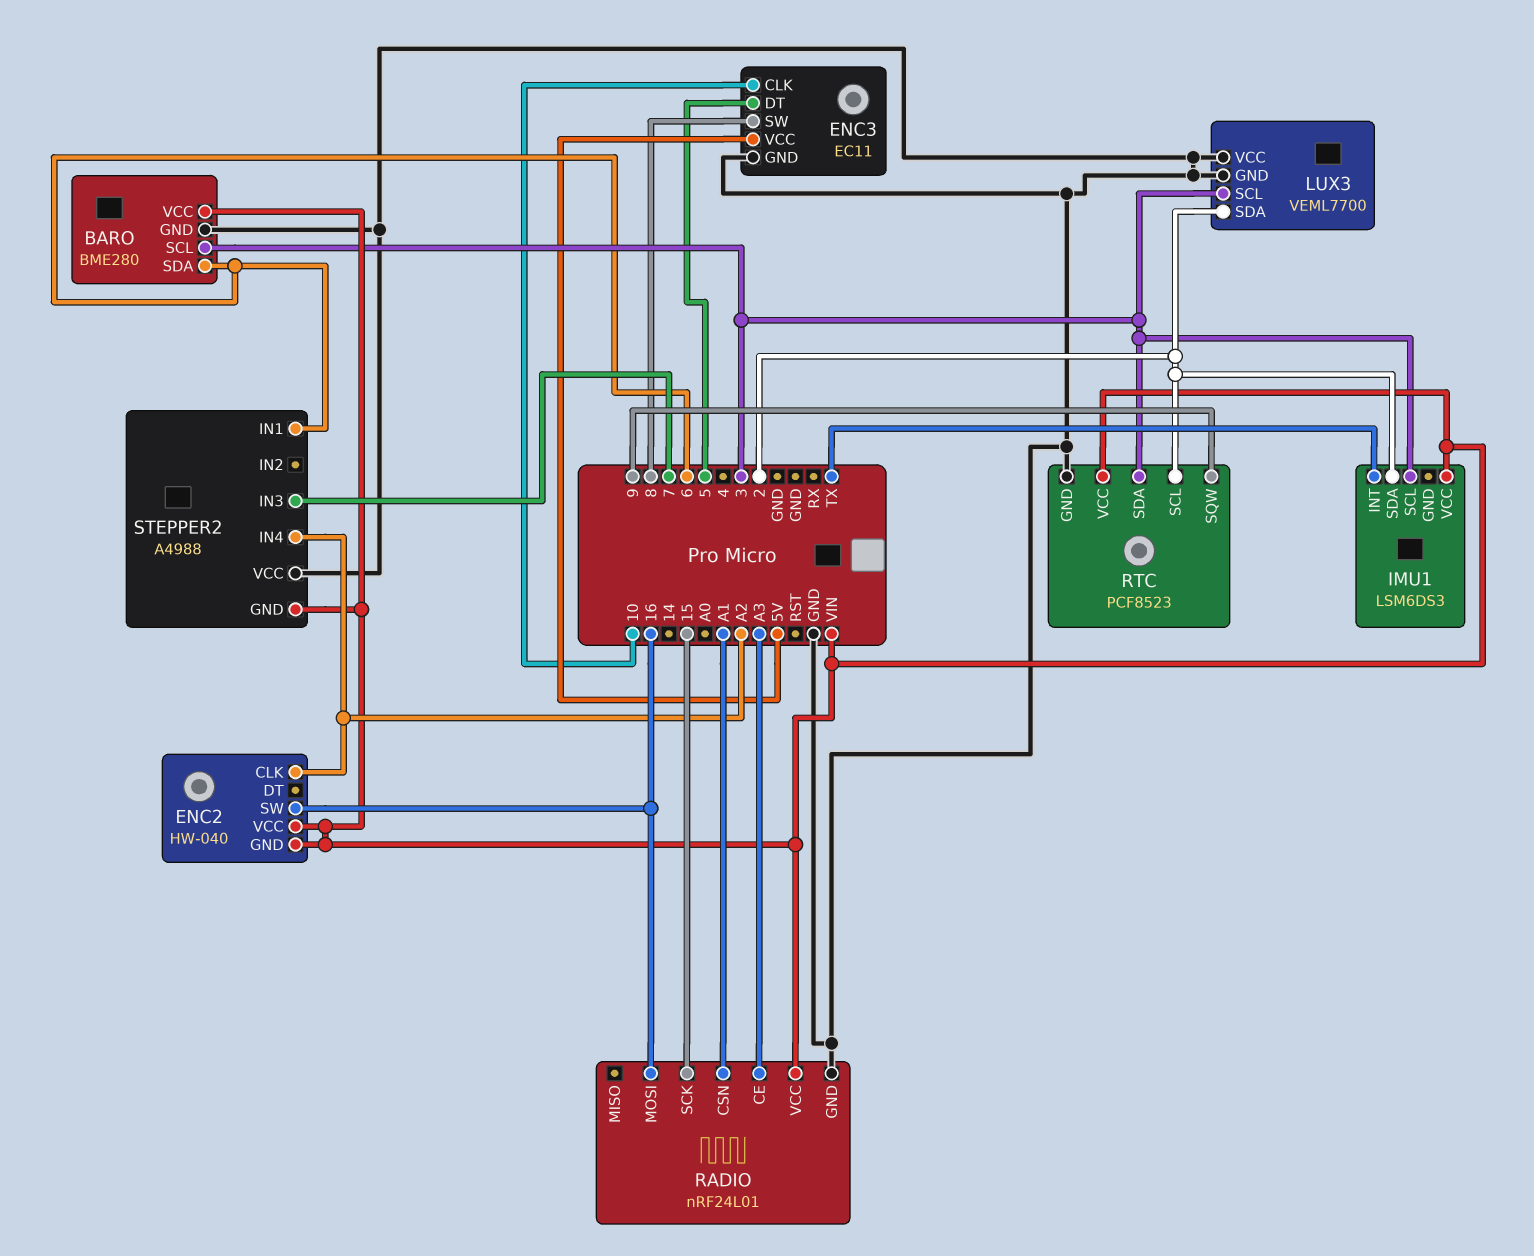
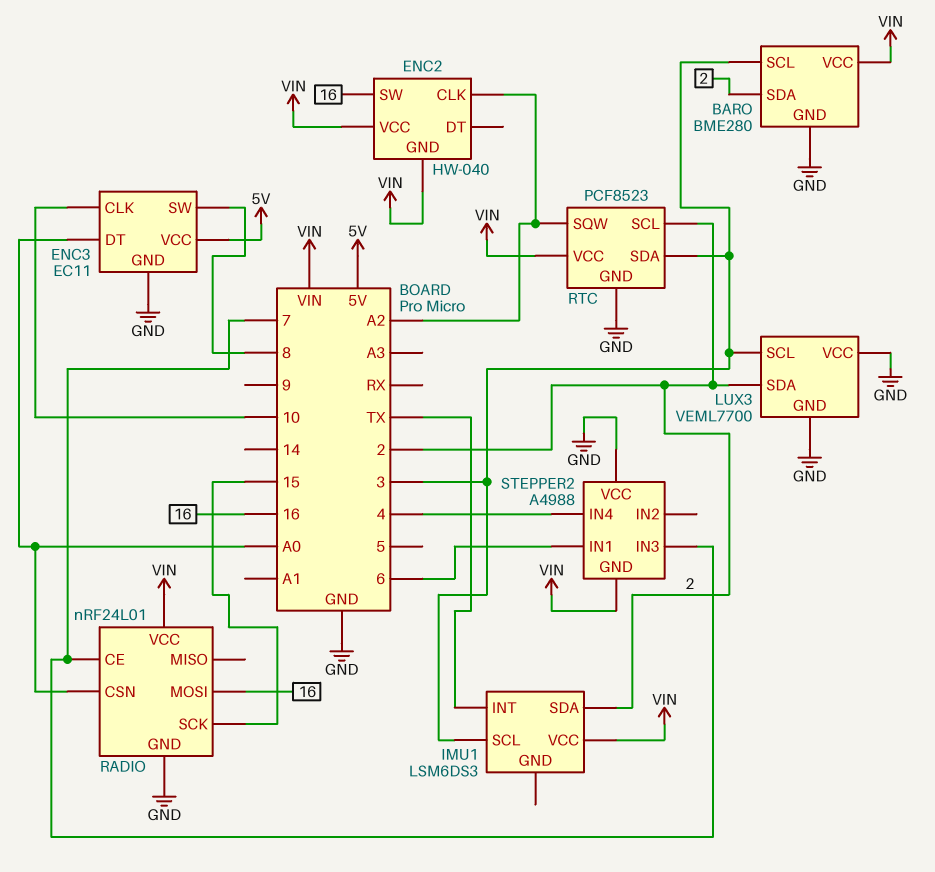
BARO pin SDA: 6 -> 2
ENC3 pin DT: 5 -> A0
RADIO pin CE: A3 -> 7
RADIO pin CSN: A1 -> A0
RTC pin SQW: 9 -> A2
STEPPER2 pin IN4: A2 -> 4

